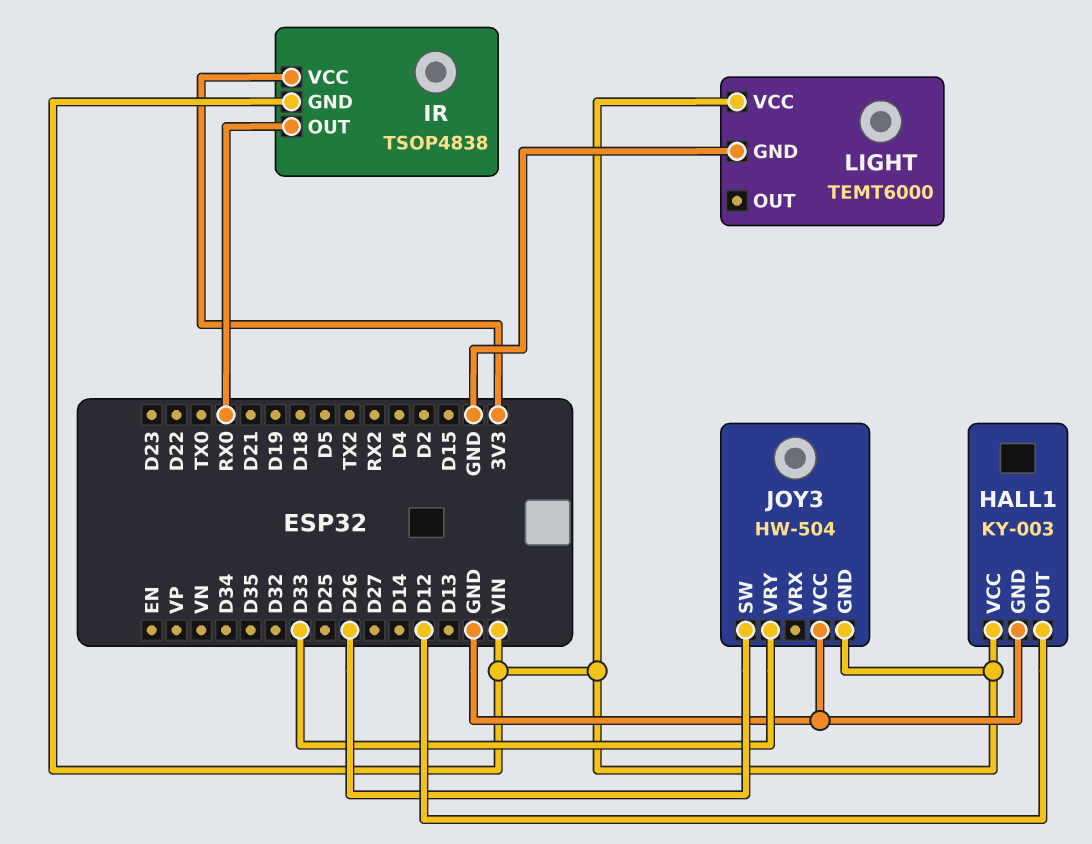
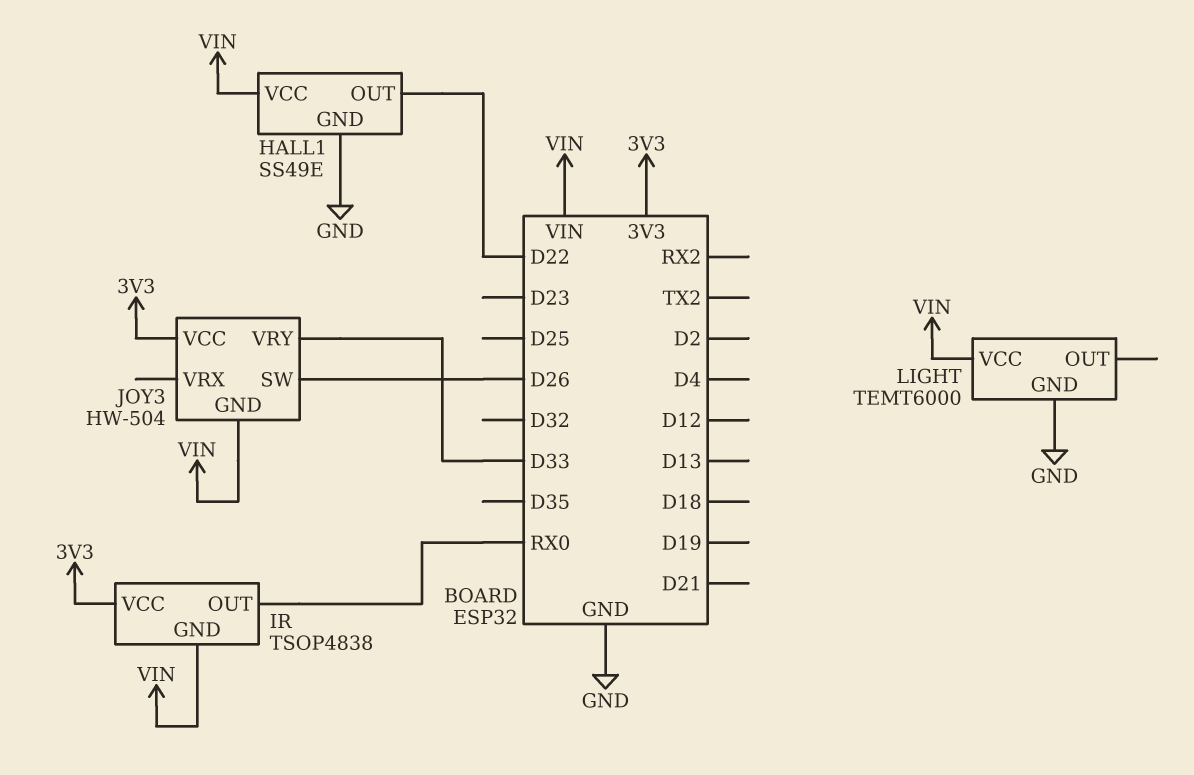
HALL1: KY-003 -> SS49E
HALL1 pin OUT: D12 -> D22
JOY3 pin VCC: GND -> 3V3

